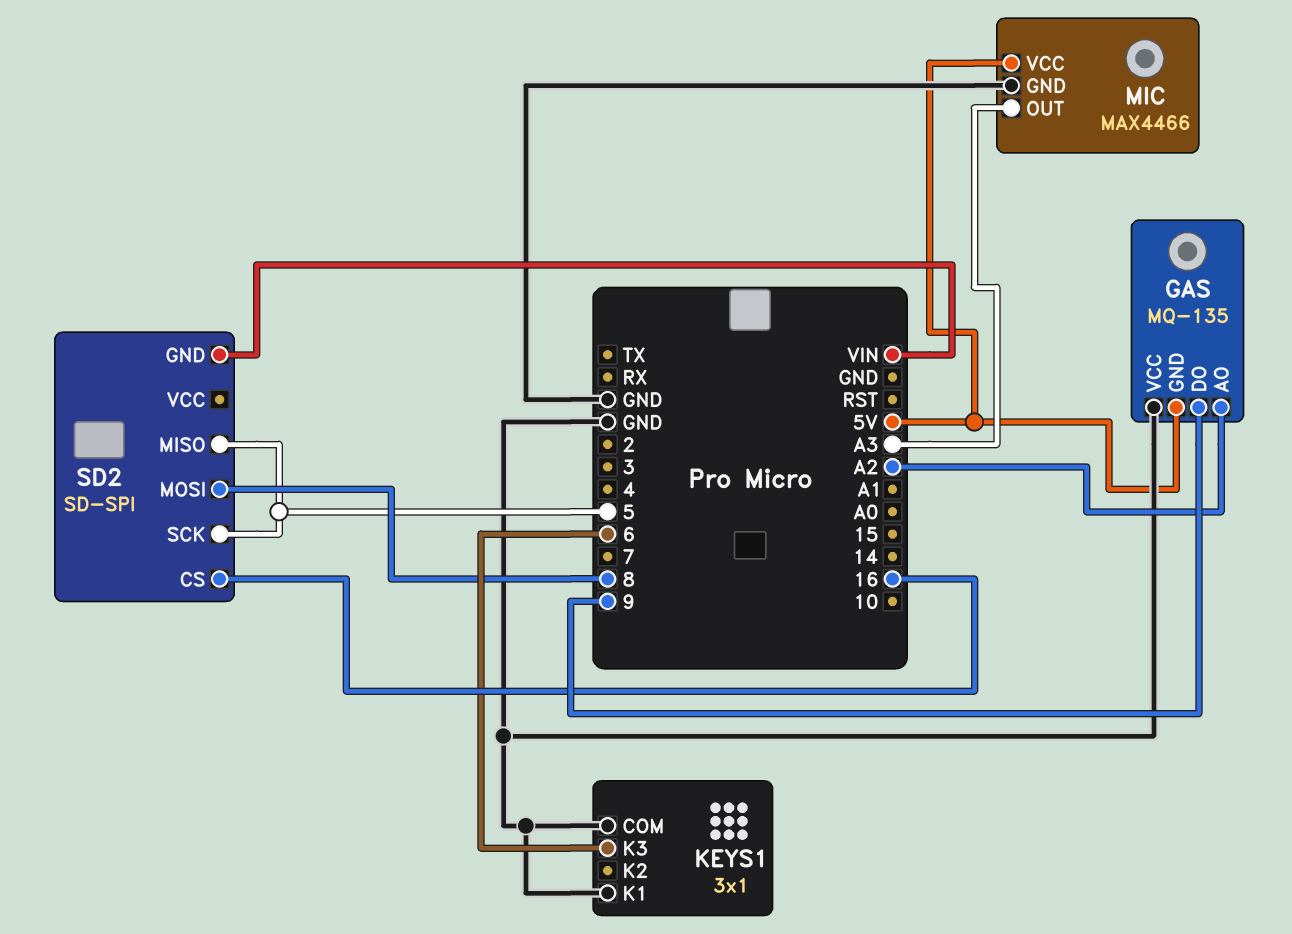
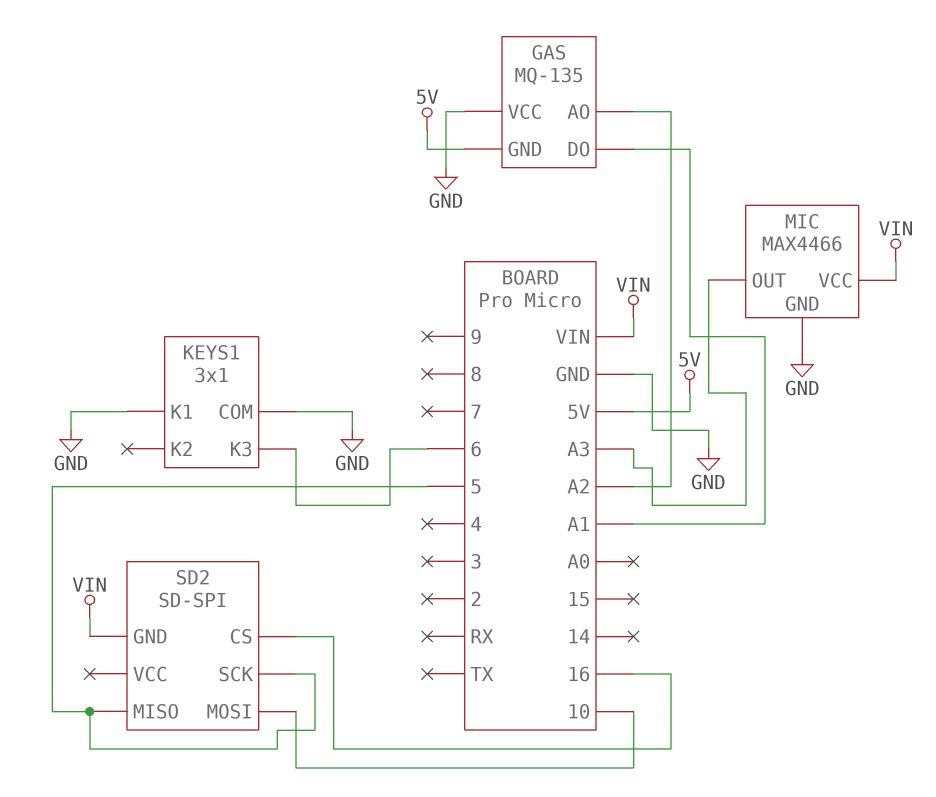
GAS pin DO: 9 -> A1
MIC pin VCC: 5V -> VIN
SD2 pin MOSI: 8 -> 10

